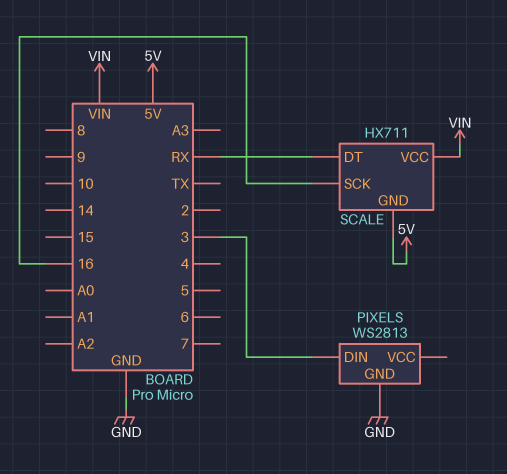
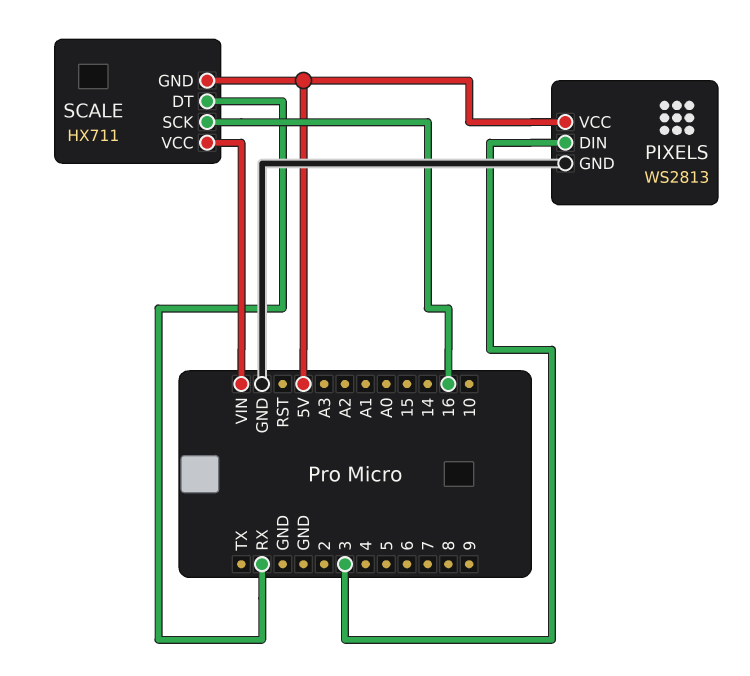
PIXELS pin VCC: none -> 5V

